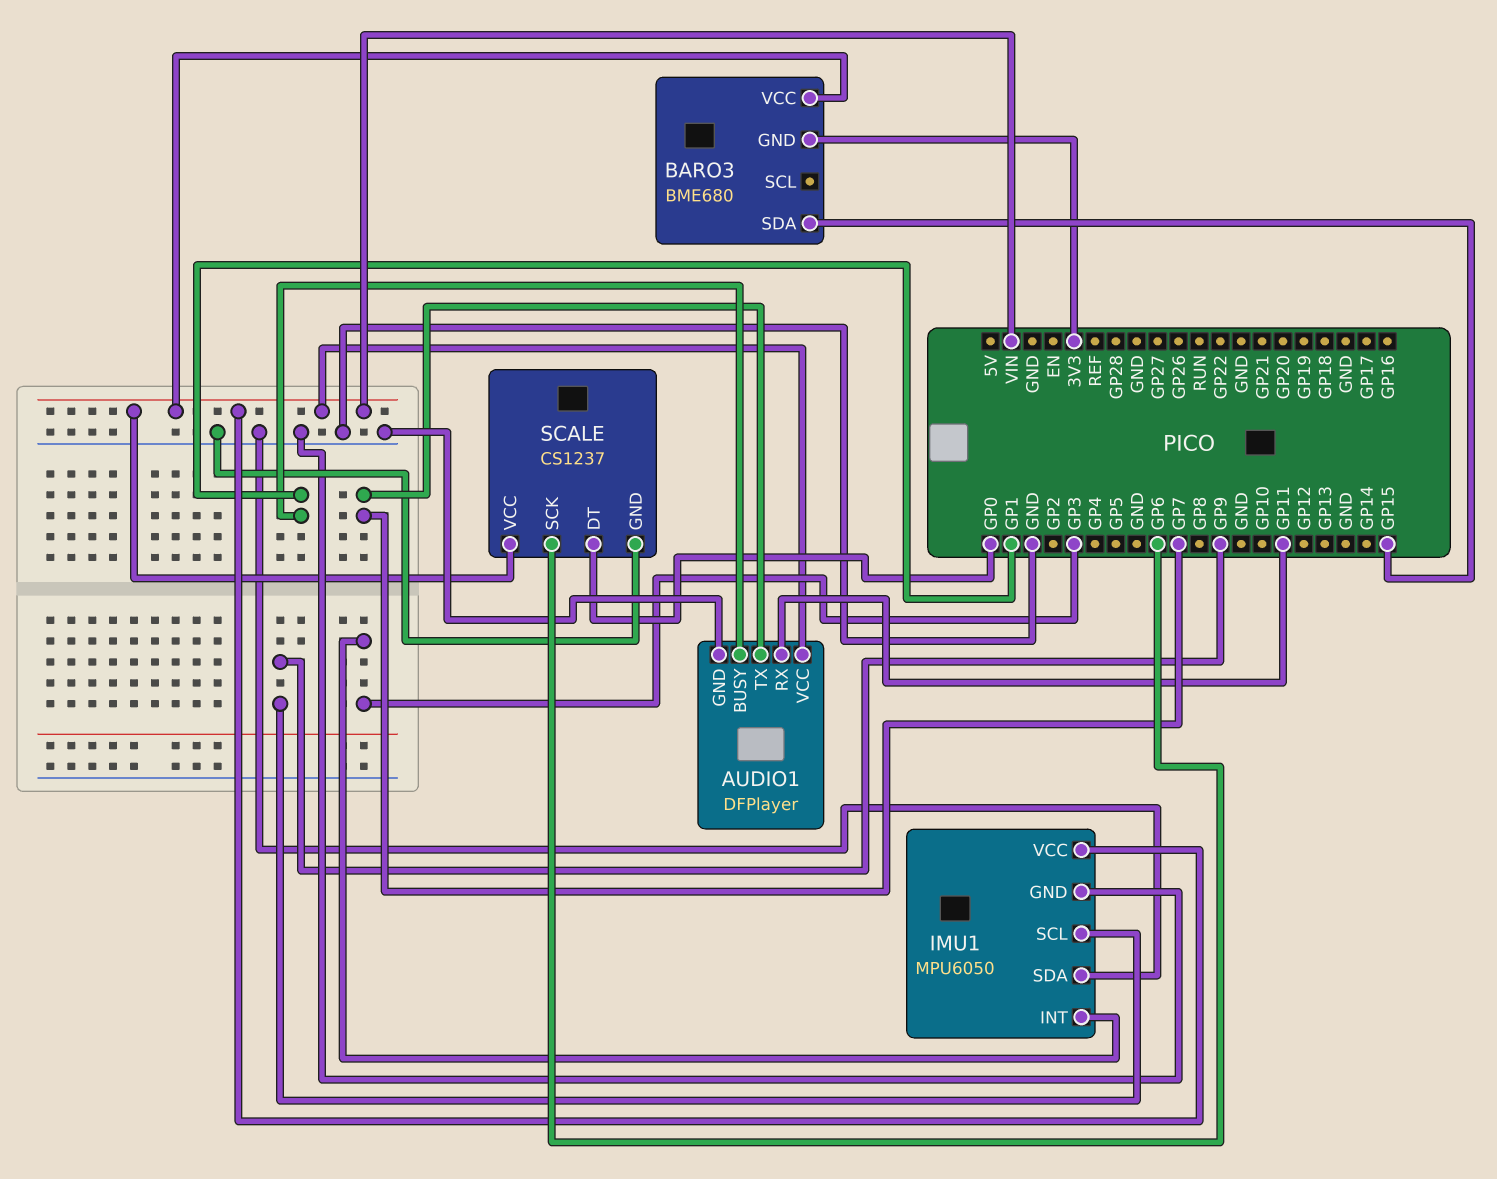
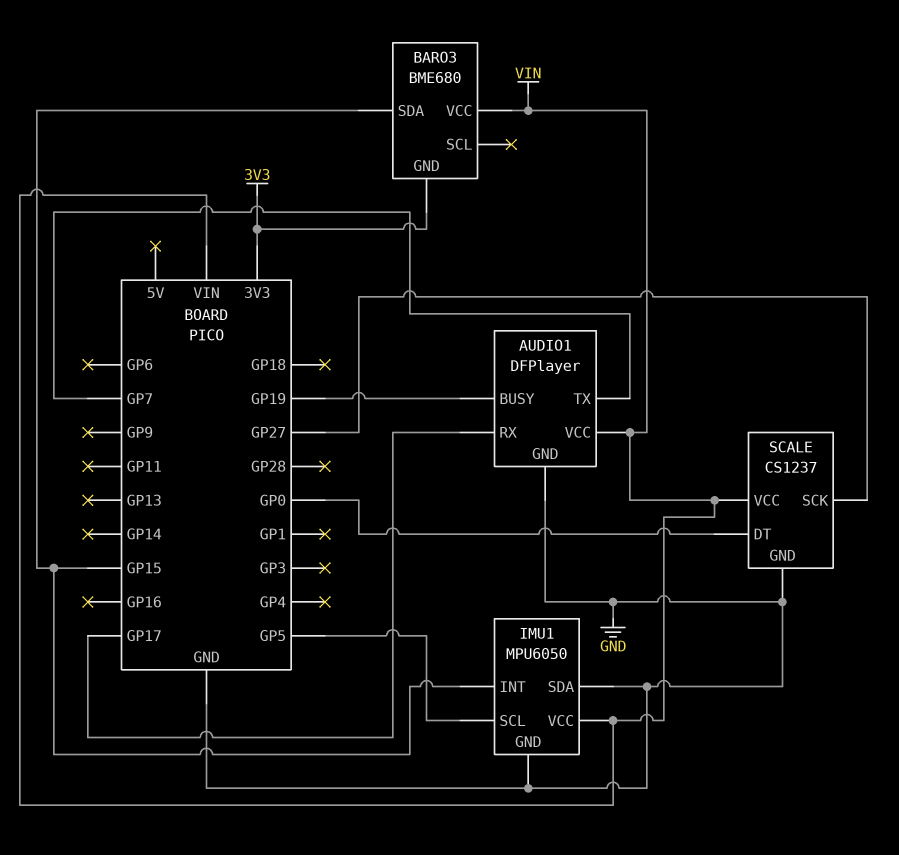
AUDIO1 pin BUSY: GP1 -> GP19
AUDIO1 pin RX: GP11 -> GP17
IMU1 pin INT: GP3 -> GP15
IMU1 pin SCL: GP9 -> GP5
SCALE pin SCK: GP6 -> GP27

